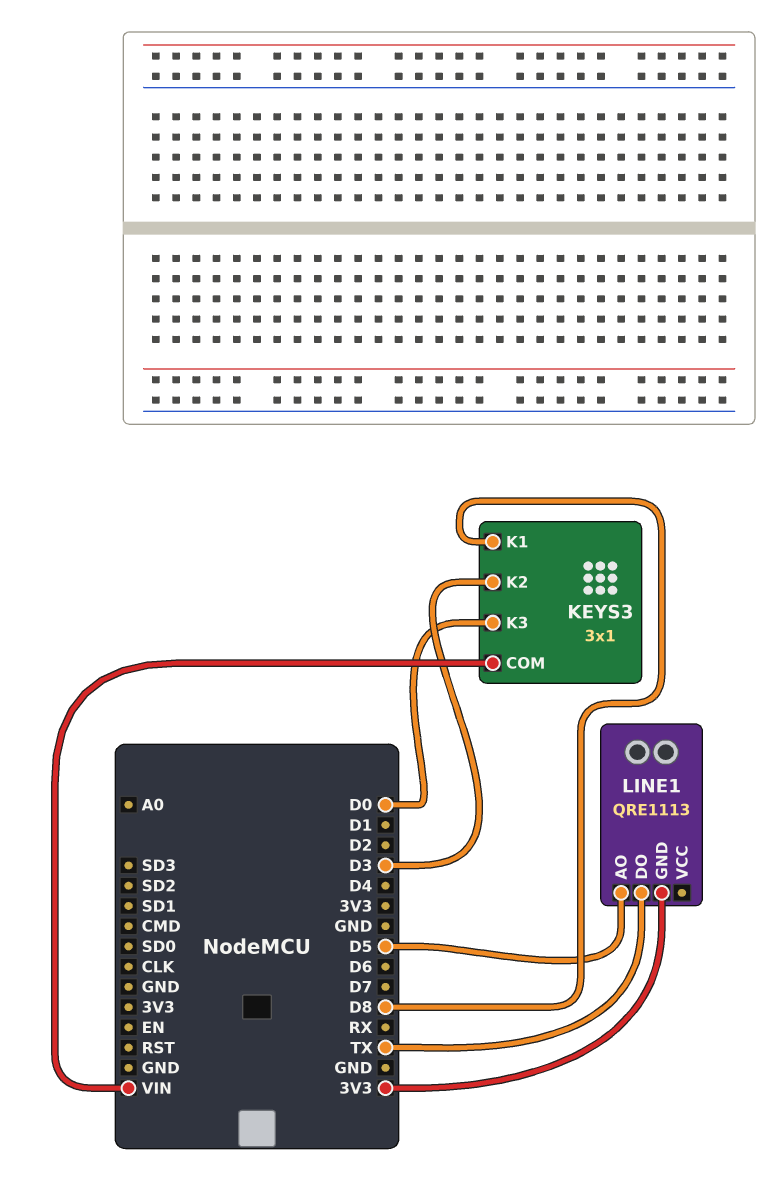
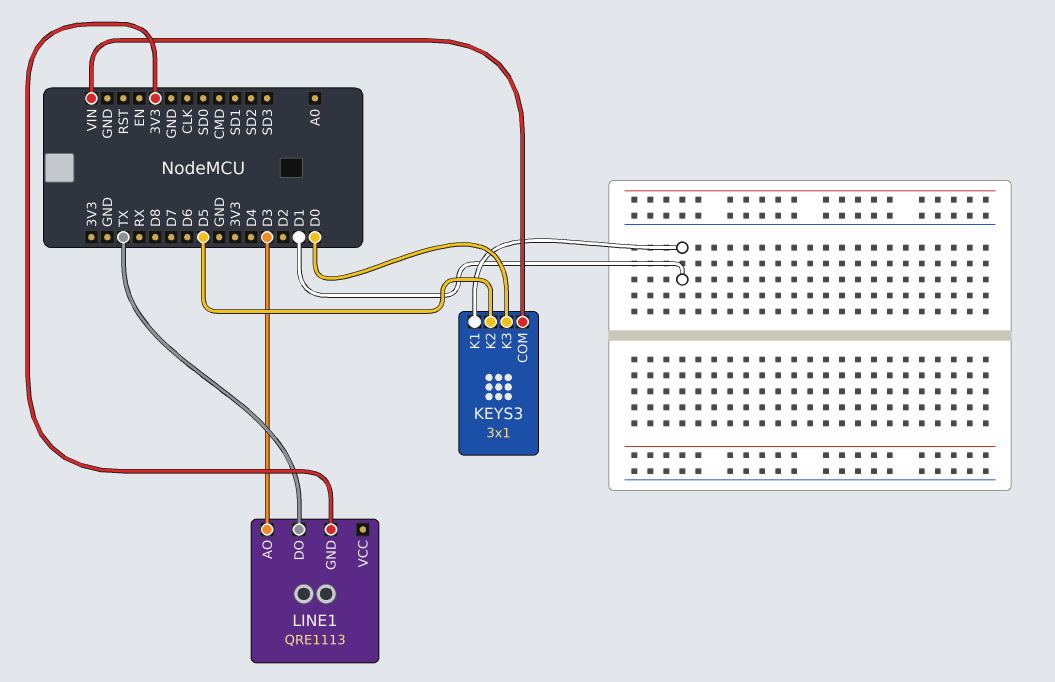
KEYS3 pin K1: D8 -> D1
KEYS3 pin K2: D3 -> D5
LINE1 pin AO: D5 -> D3

